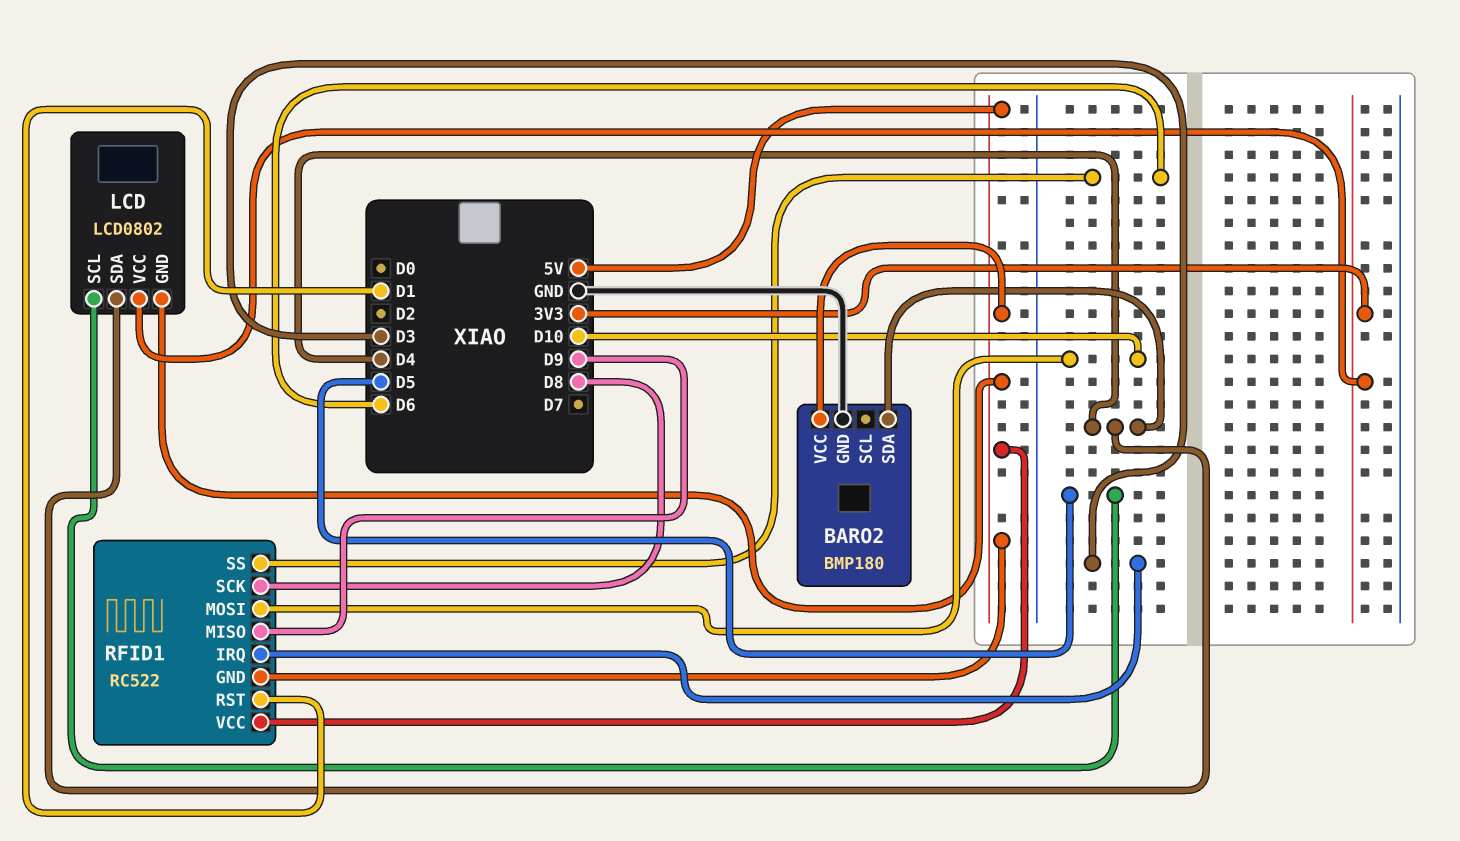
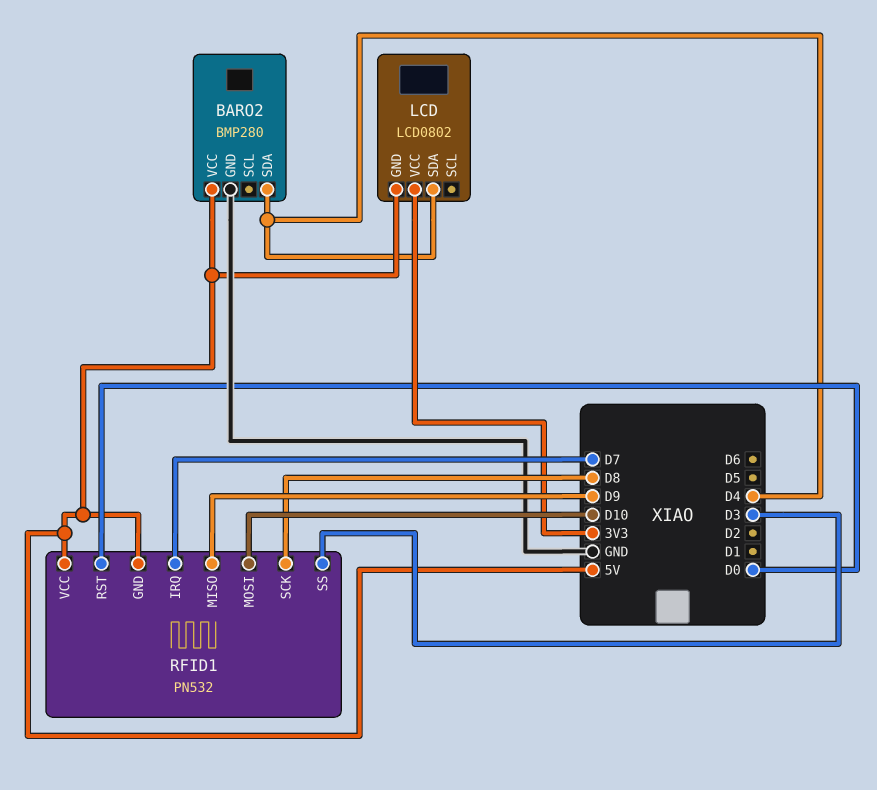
BARO2: BMP180 -> BMP280
LCD pin SCL: D5 -> none
RFID1: RC522 -> PN532
RFID1 pin IRQ: D3 -> D7
RFID1 pin RST: D1 -> D0
RFID1 pin SS: D6 -> D3

